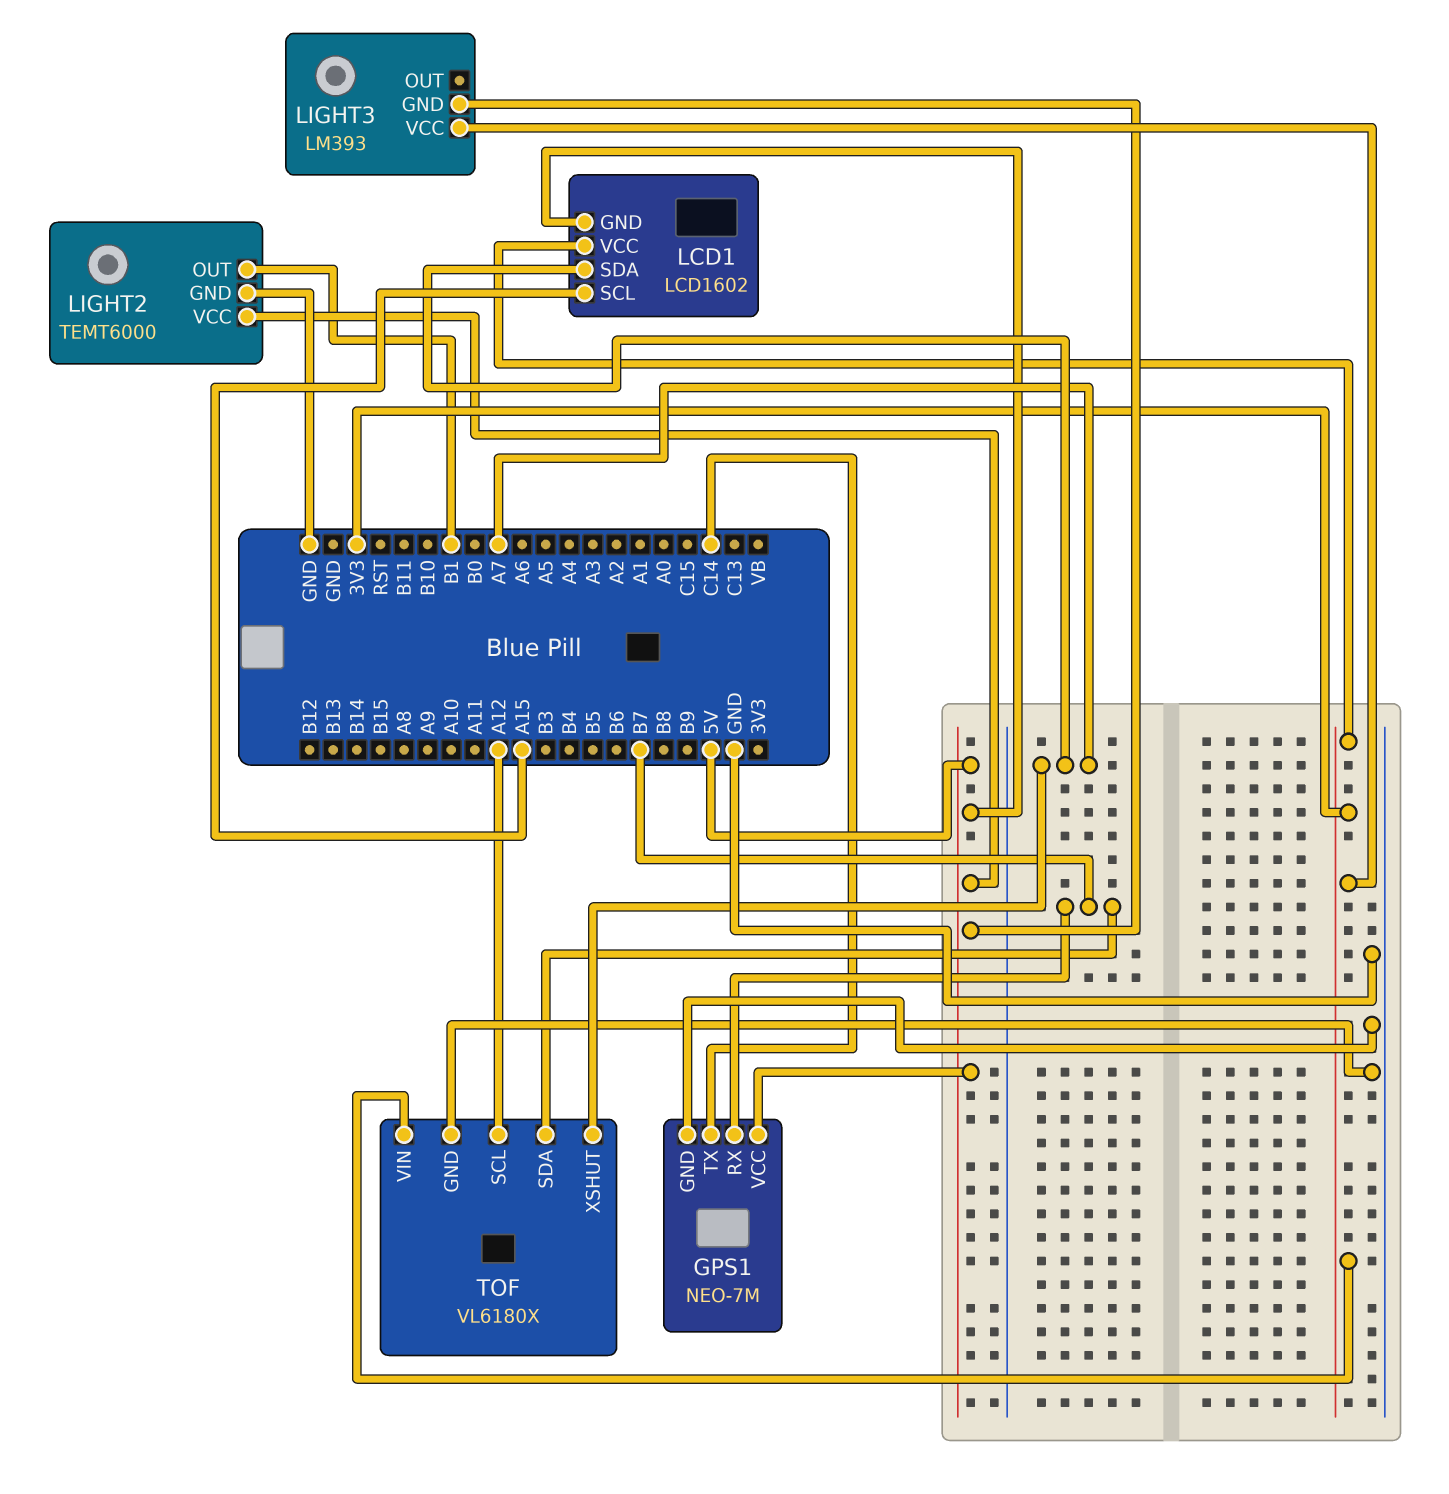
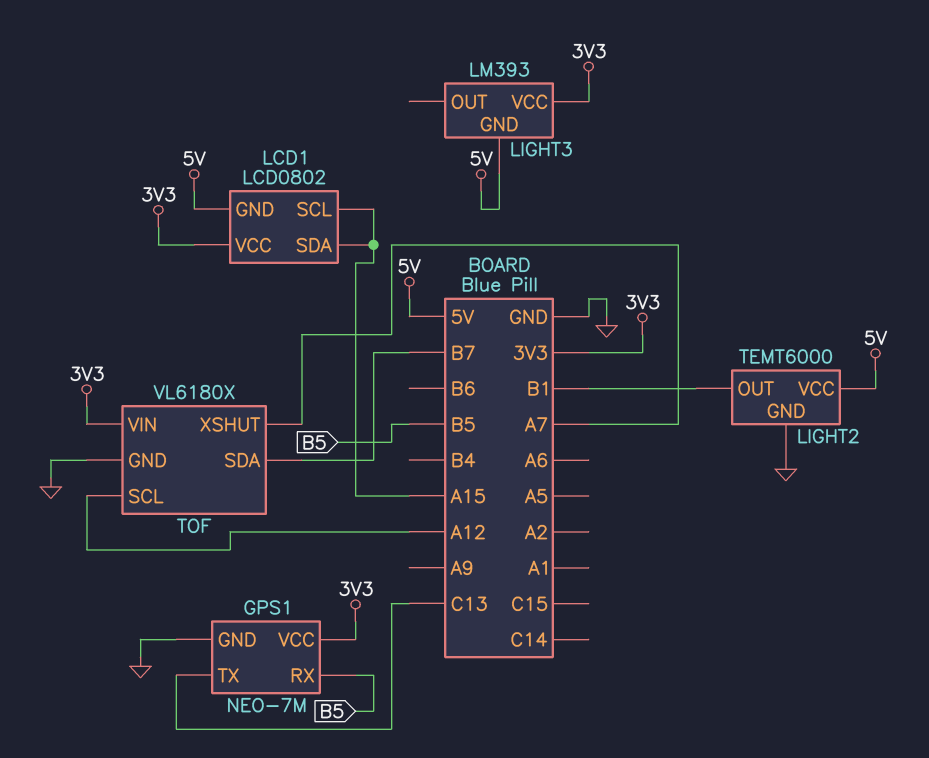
GPS1 pin RX: B7 -> B5
GPS1 pin TX: C14 -> C13
GPS1 pin VCC: 5V -> 3V3
LCD1: LCD1602 -> LCD0802
LCD1 pin SDA: A7 -> A15

